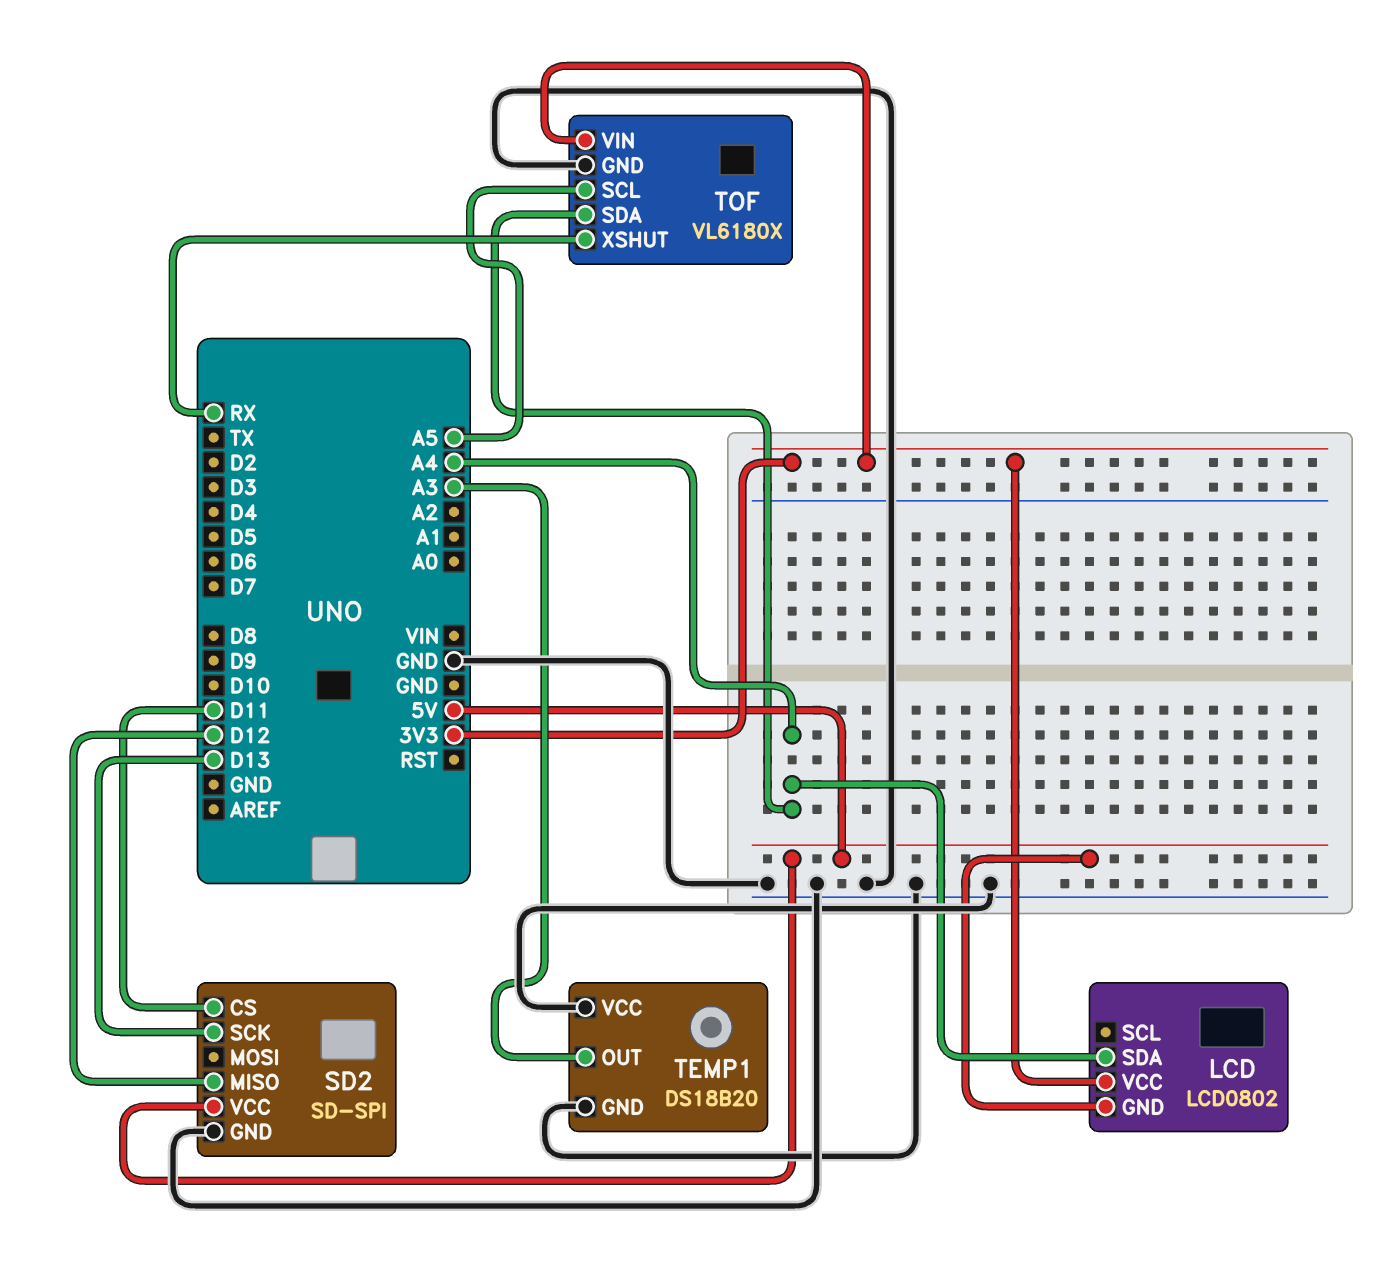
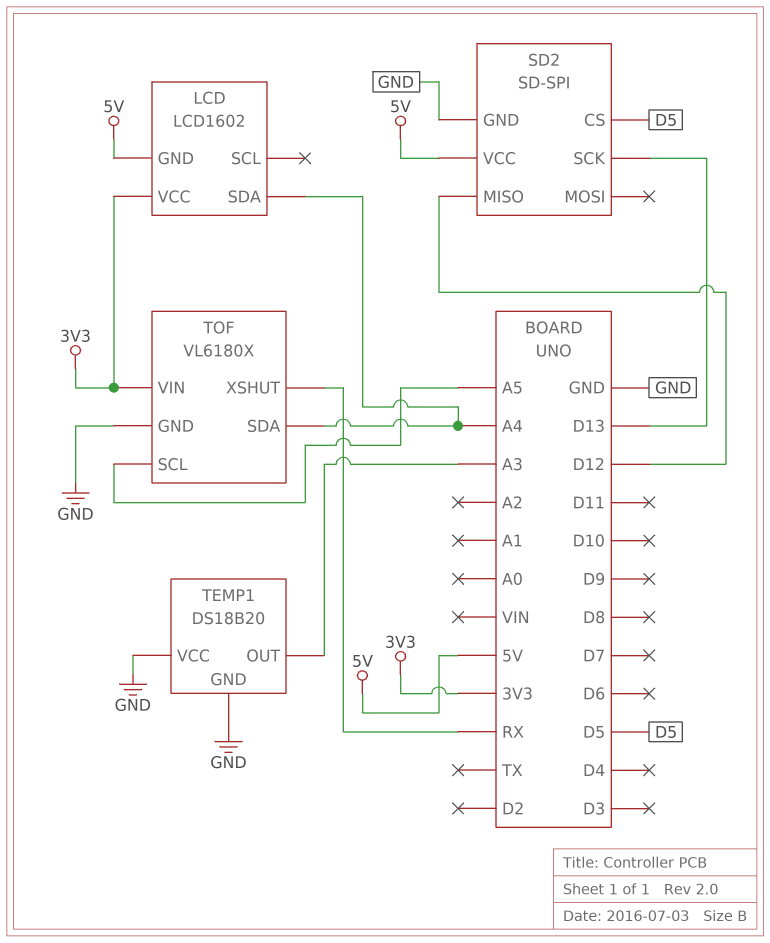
LCD: LCD0802 -> LCD1602
SD2 pin CS: D11 -> D5

